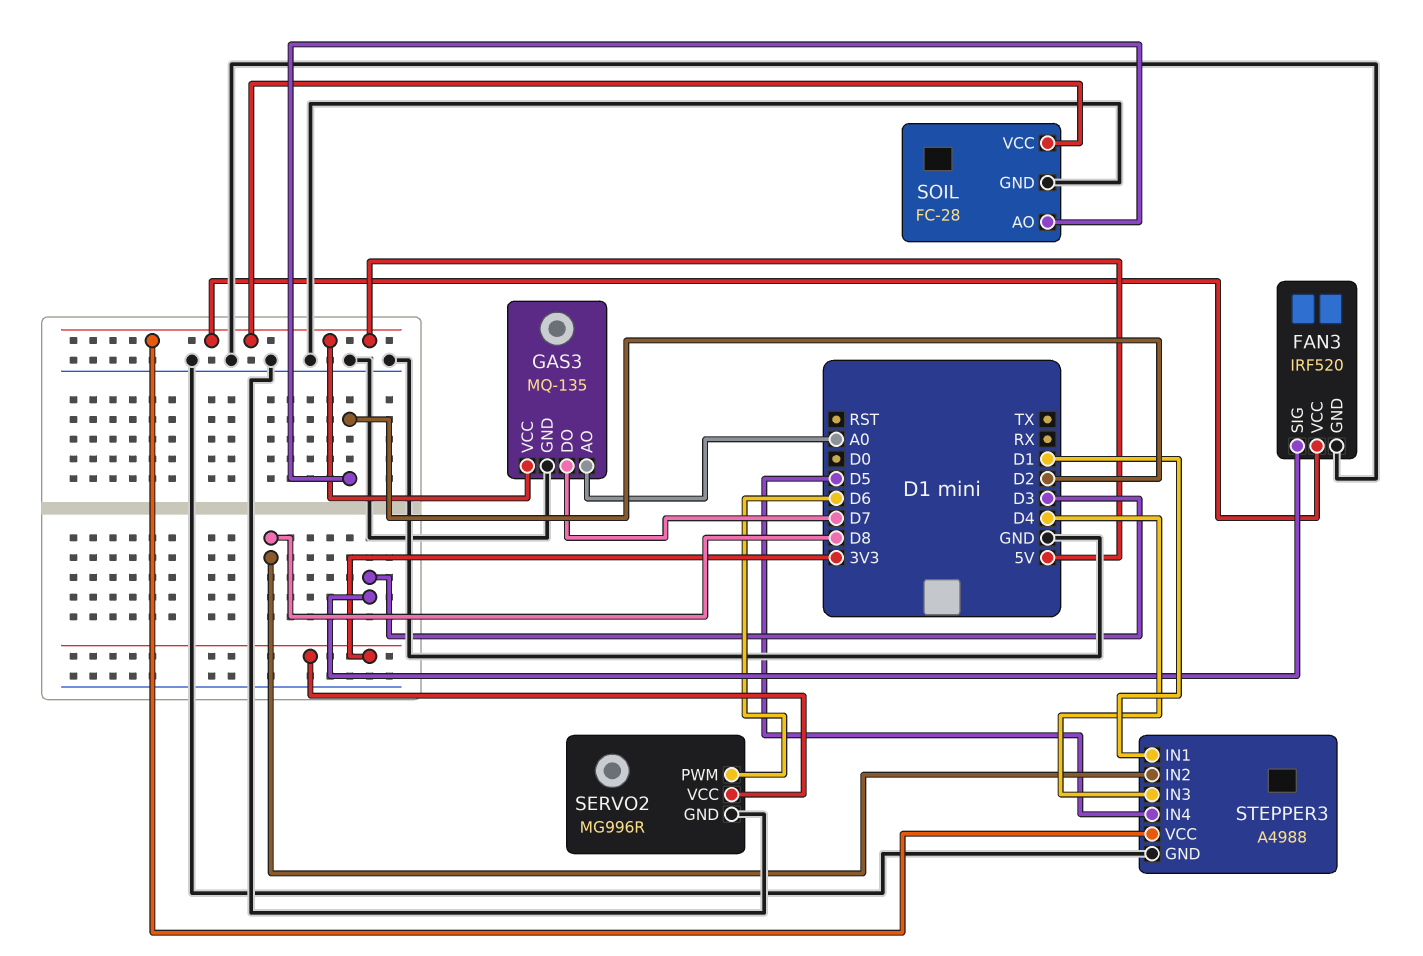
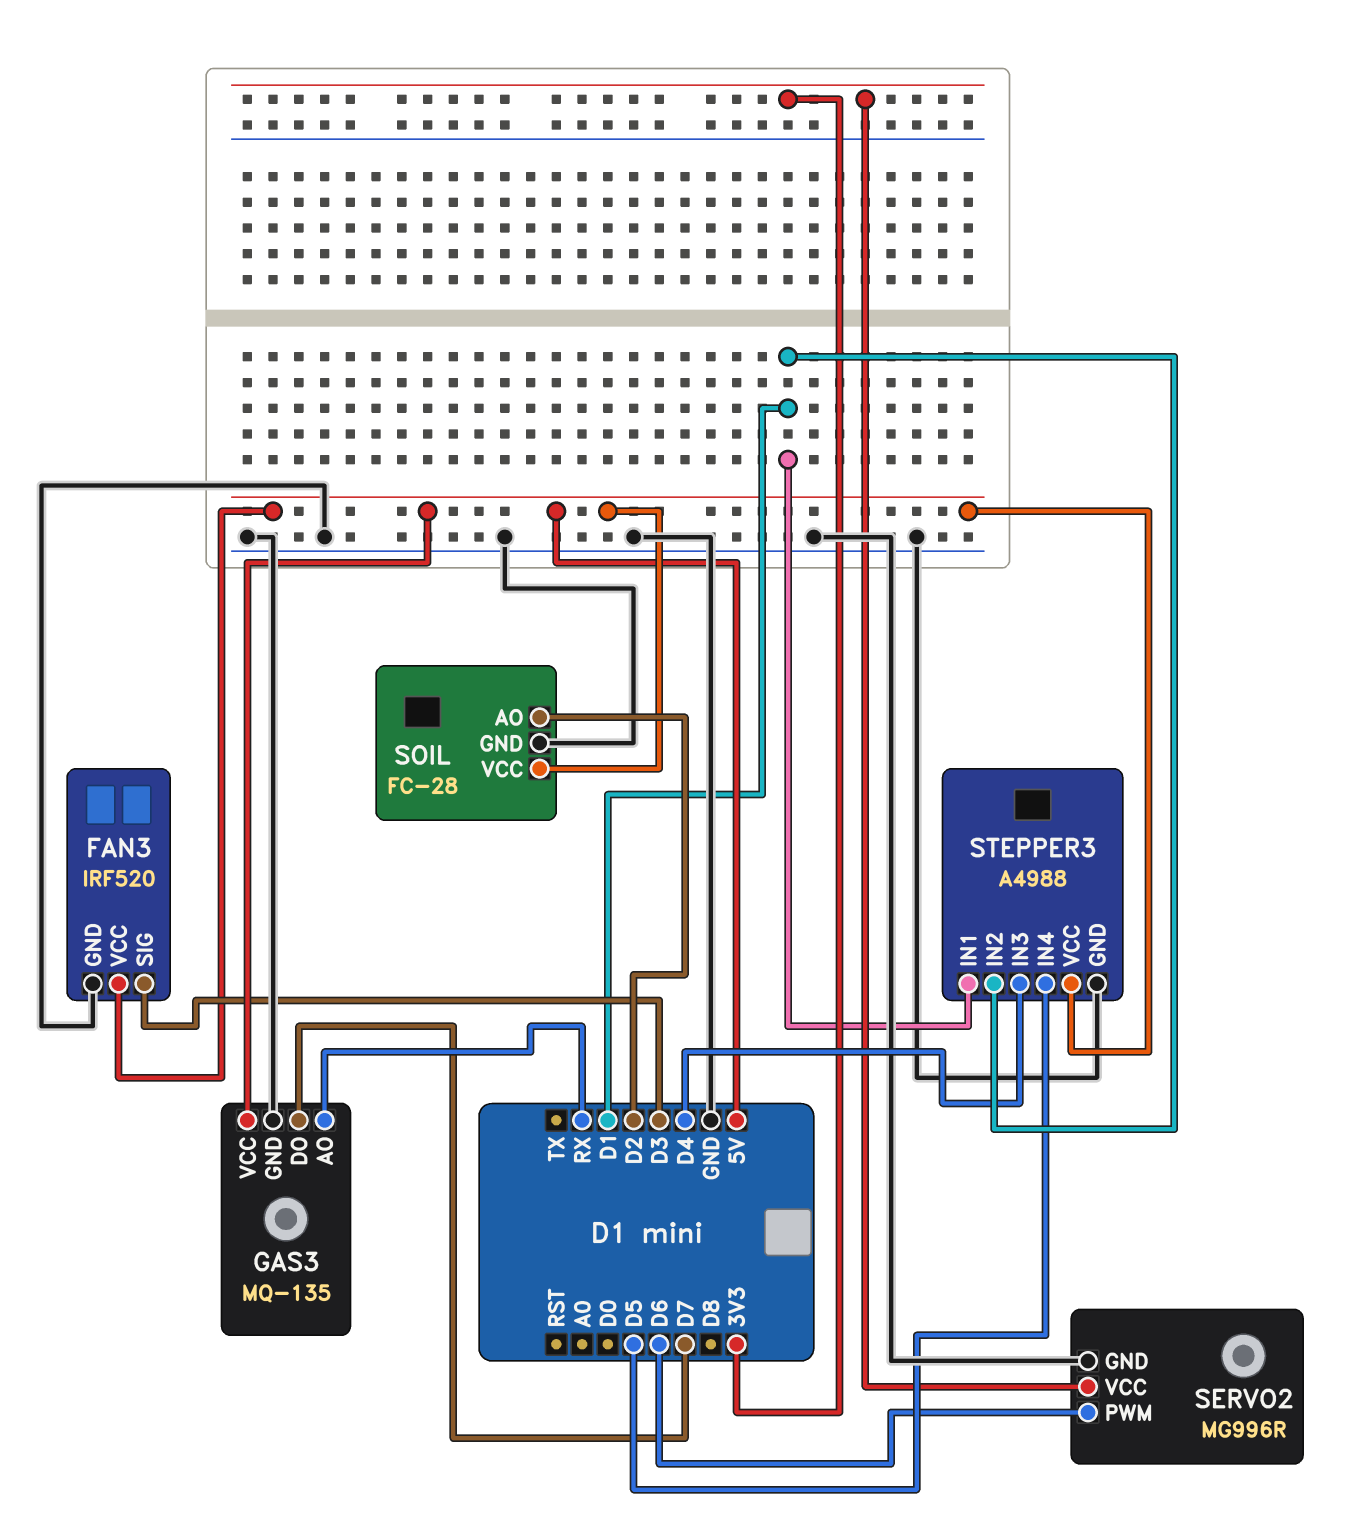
GAS3 pin AO: A0 -> RX
STEPPER3 pin IN2: D8 -> D1

